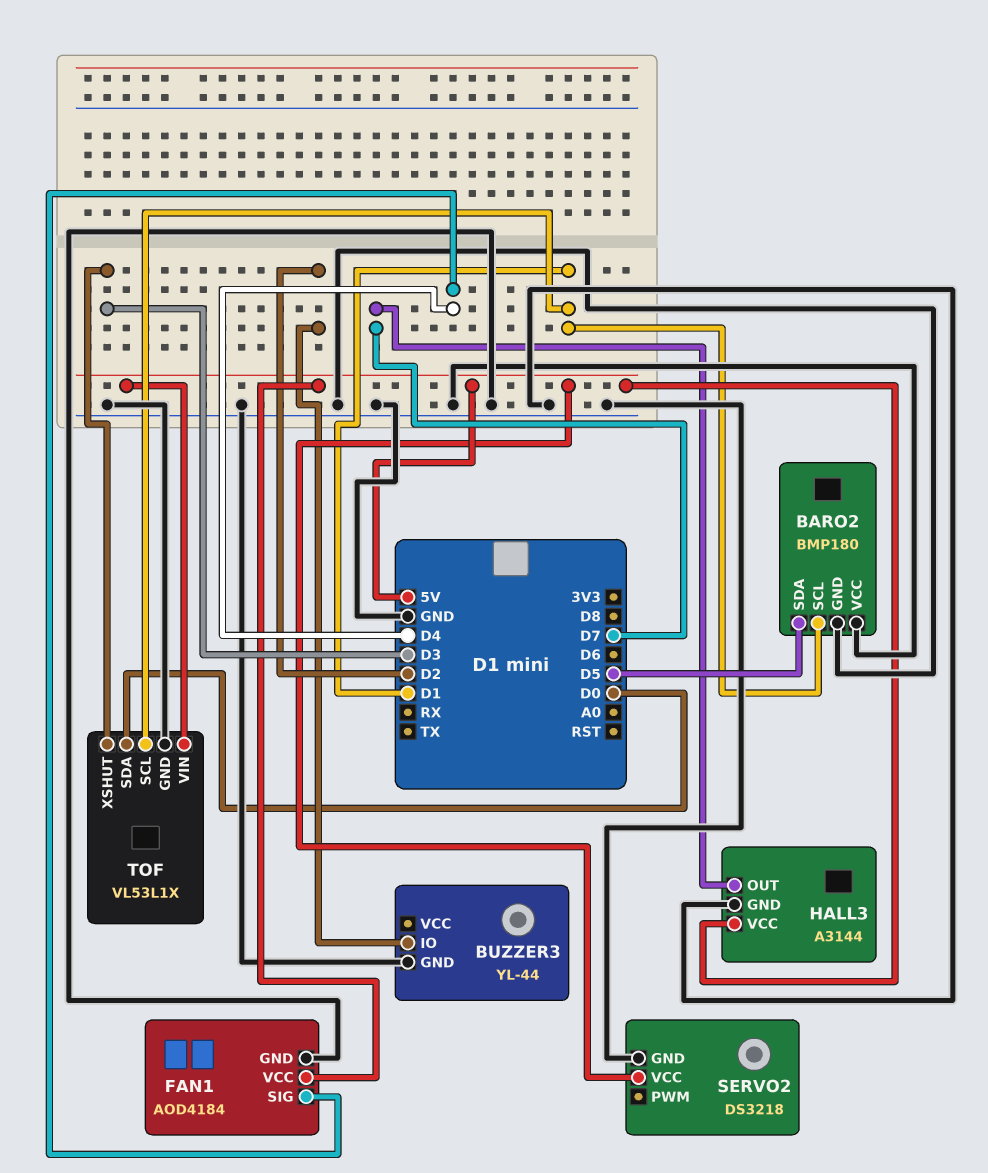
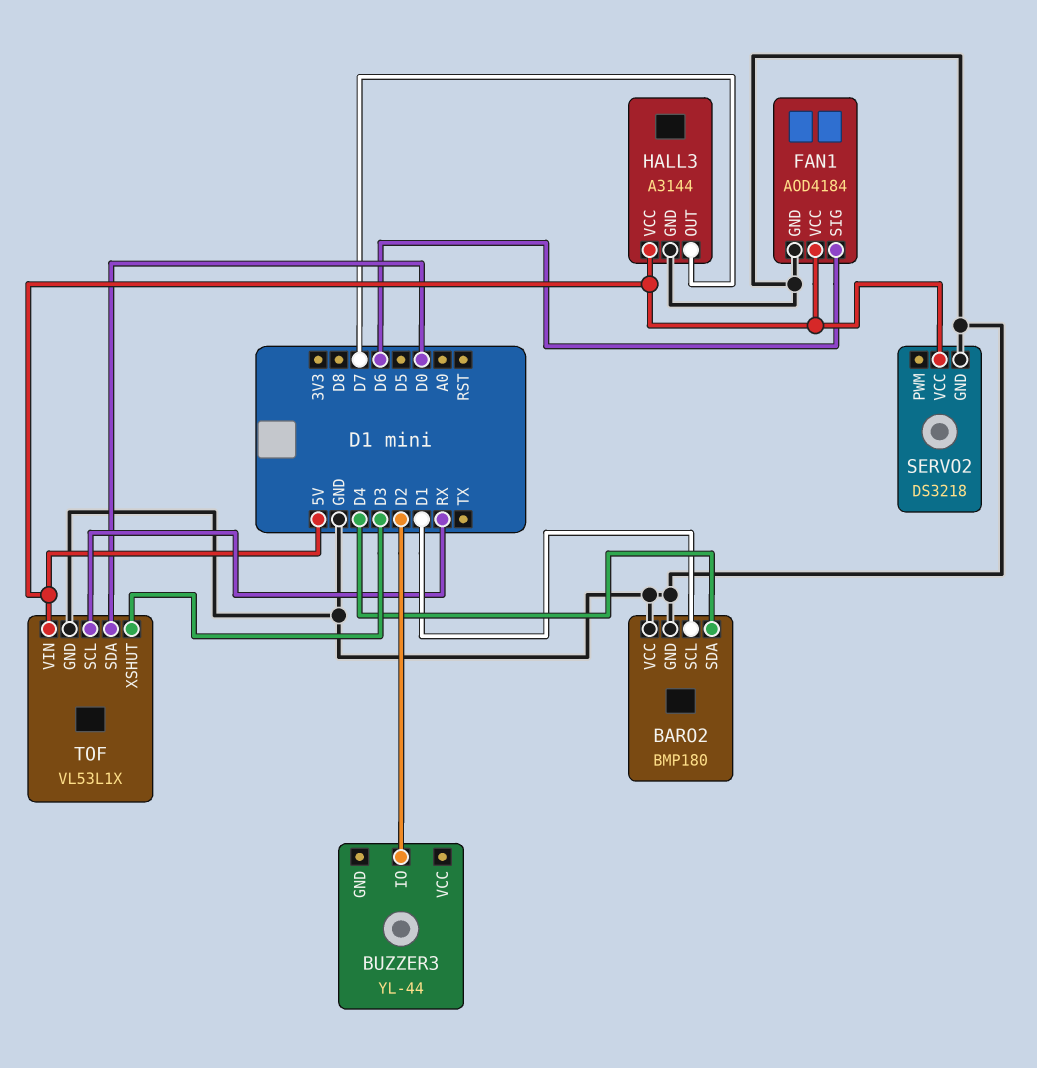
BARO2 pin SDA: D5 -> D4
BUZZER3 pin GND: GND -> none
FAN1 pin SIG: D4 -> D6
TOF pin SCL: D1 -> RX

